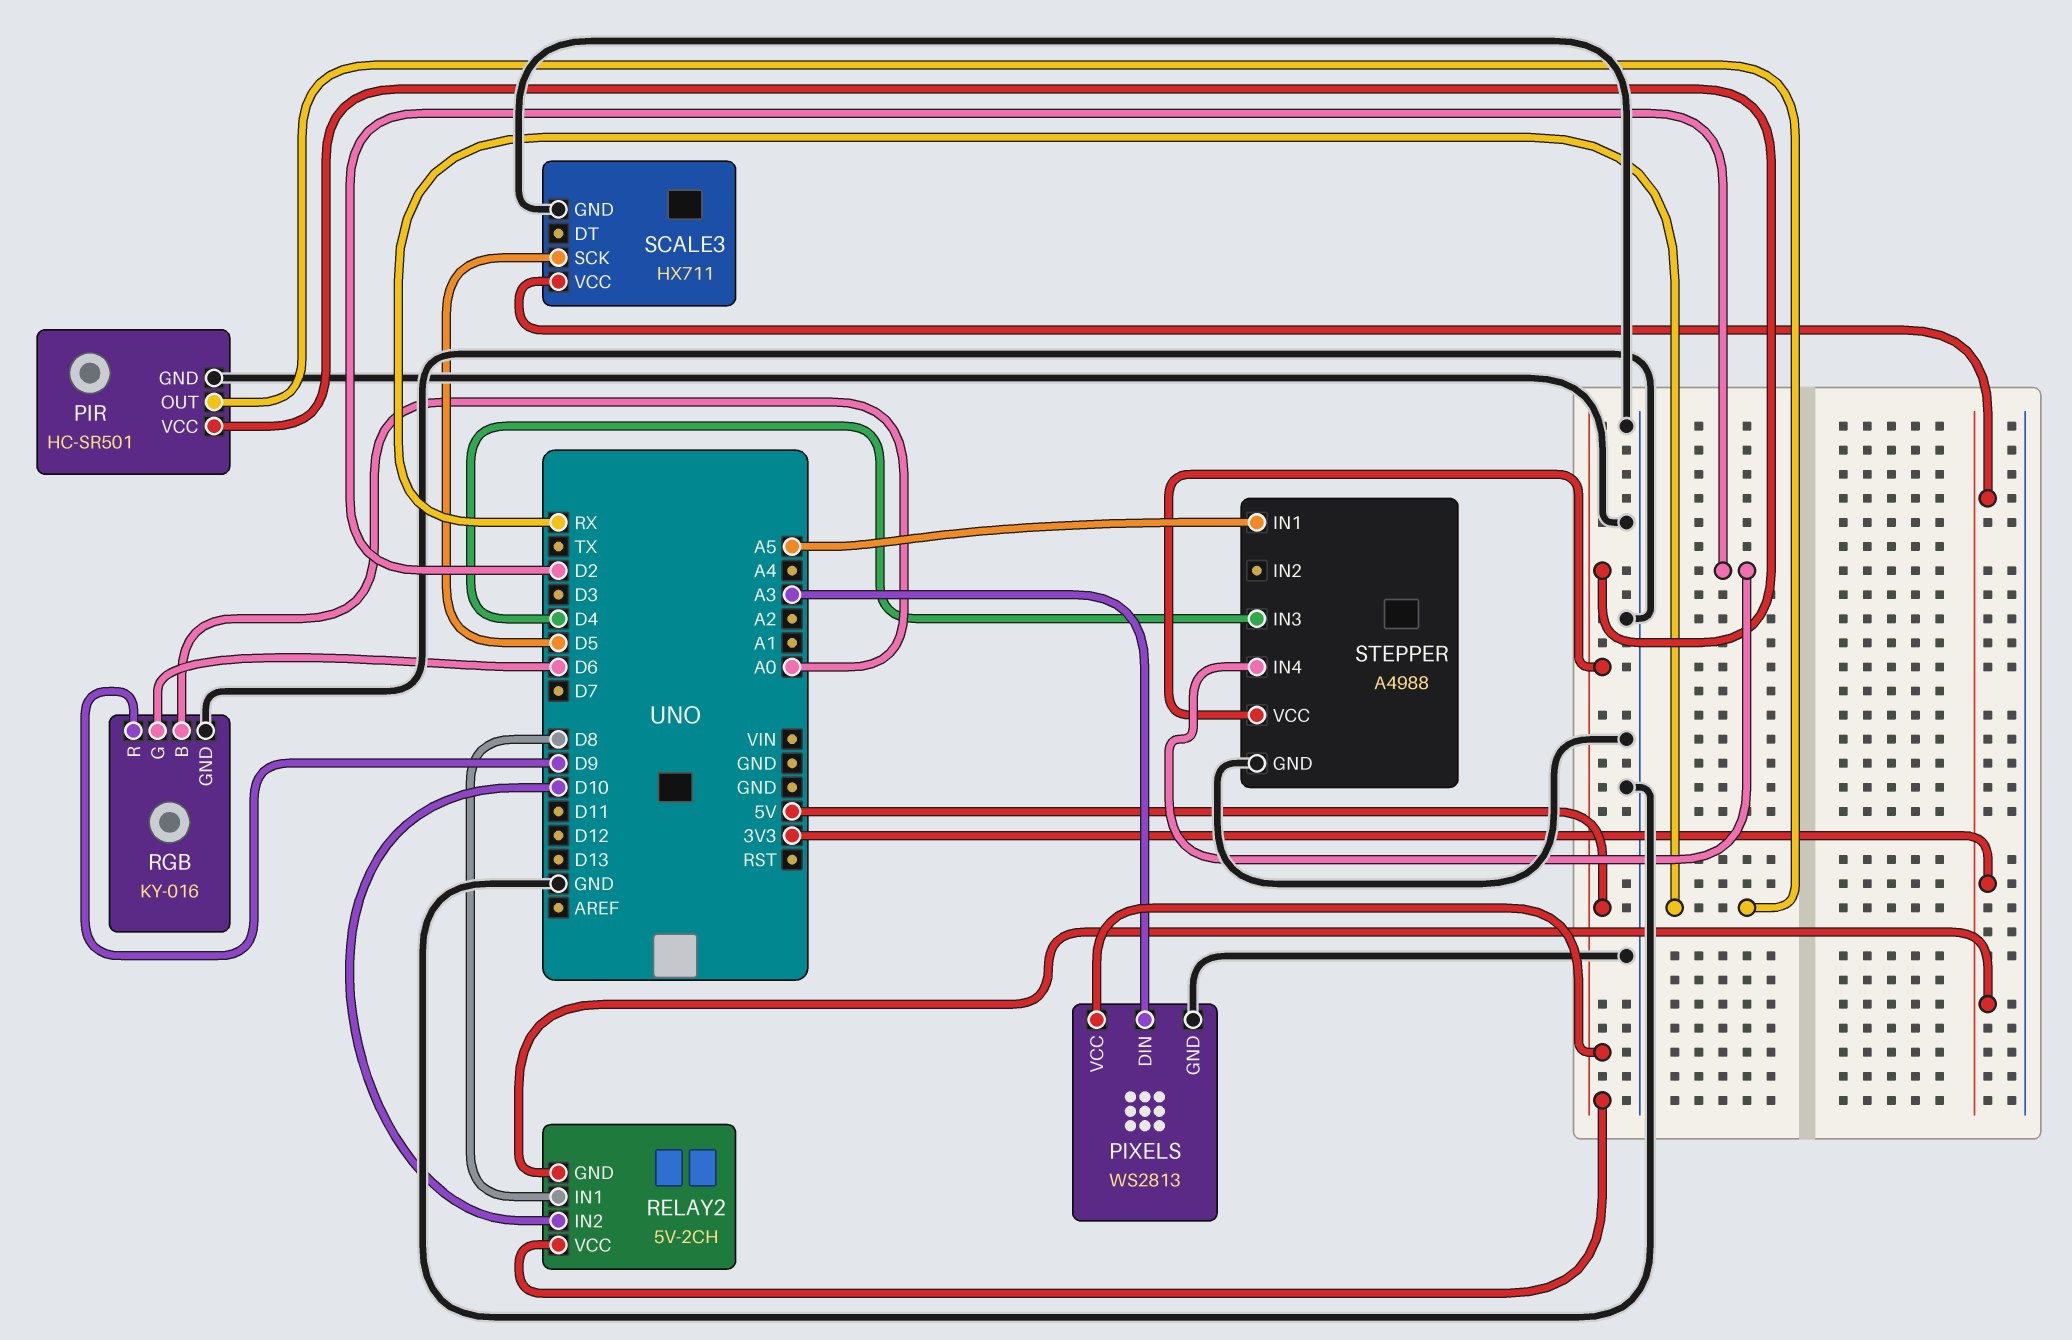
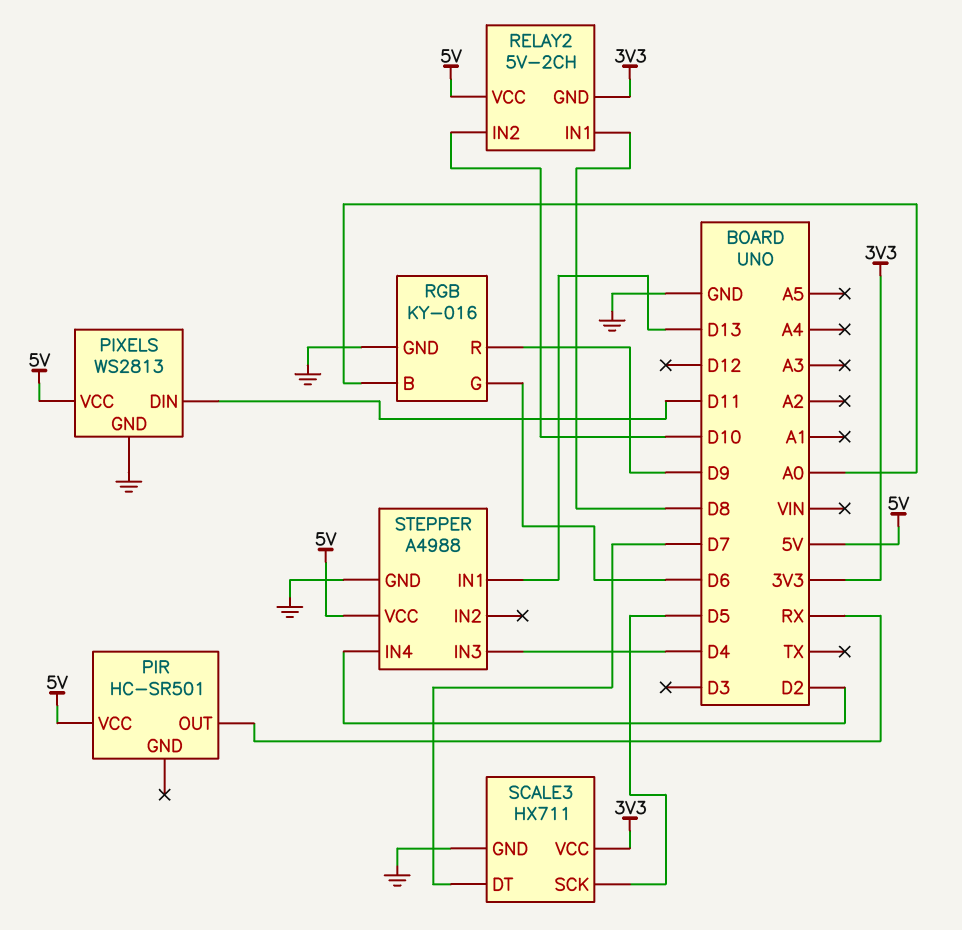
PIR pin GND: GND -> none
PIXELS pin DIN: A3 -> D11
SCALE3 pin DT: none -> D7
STEPPER pin IN1: A5 -> D13

